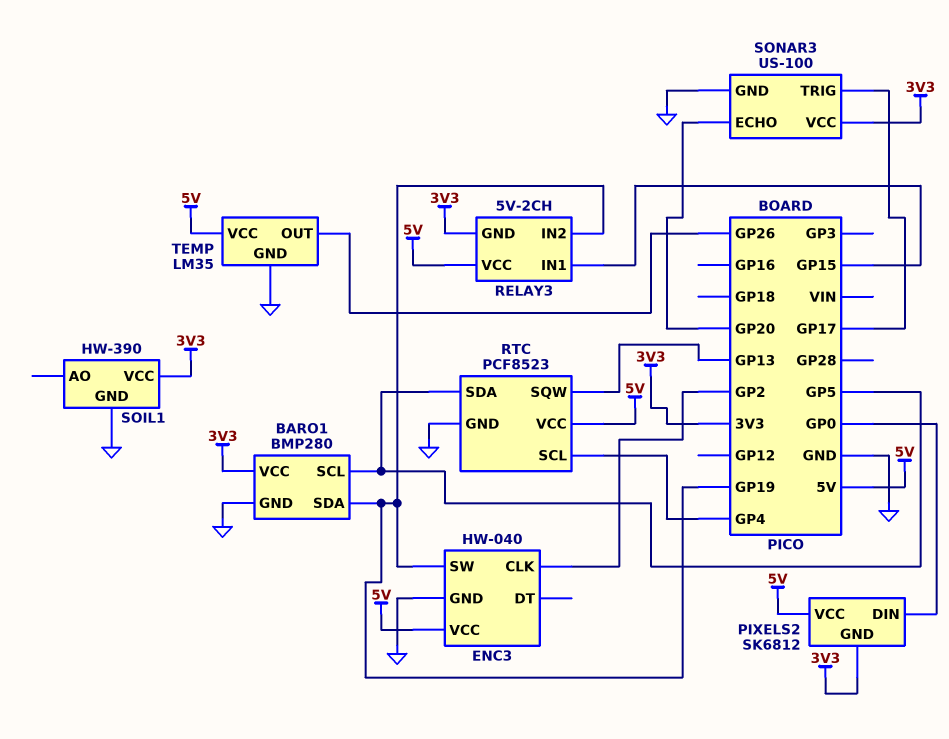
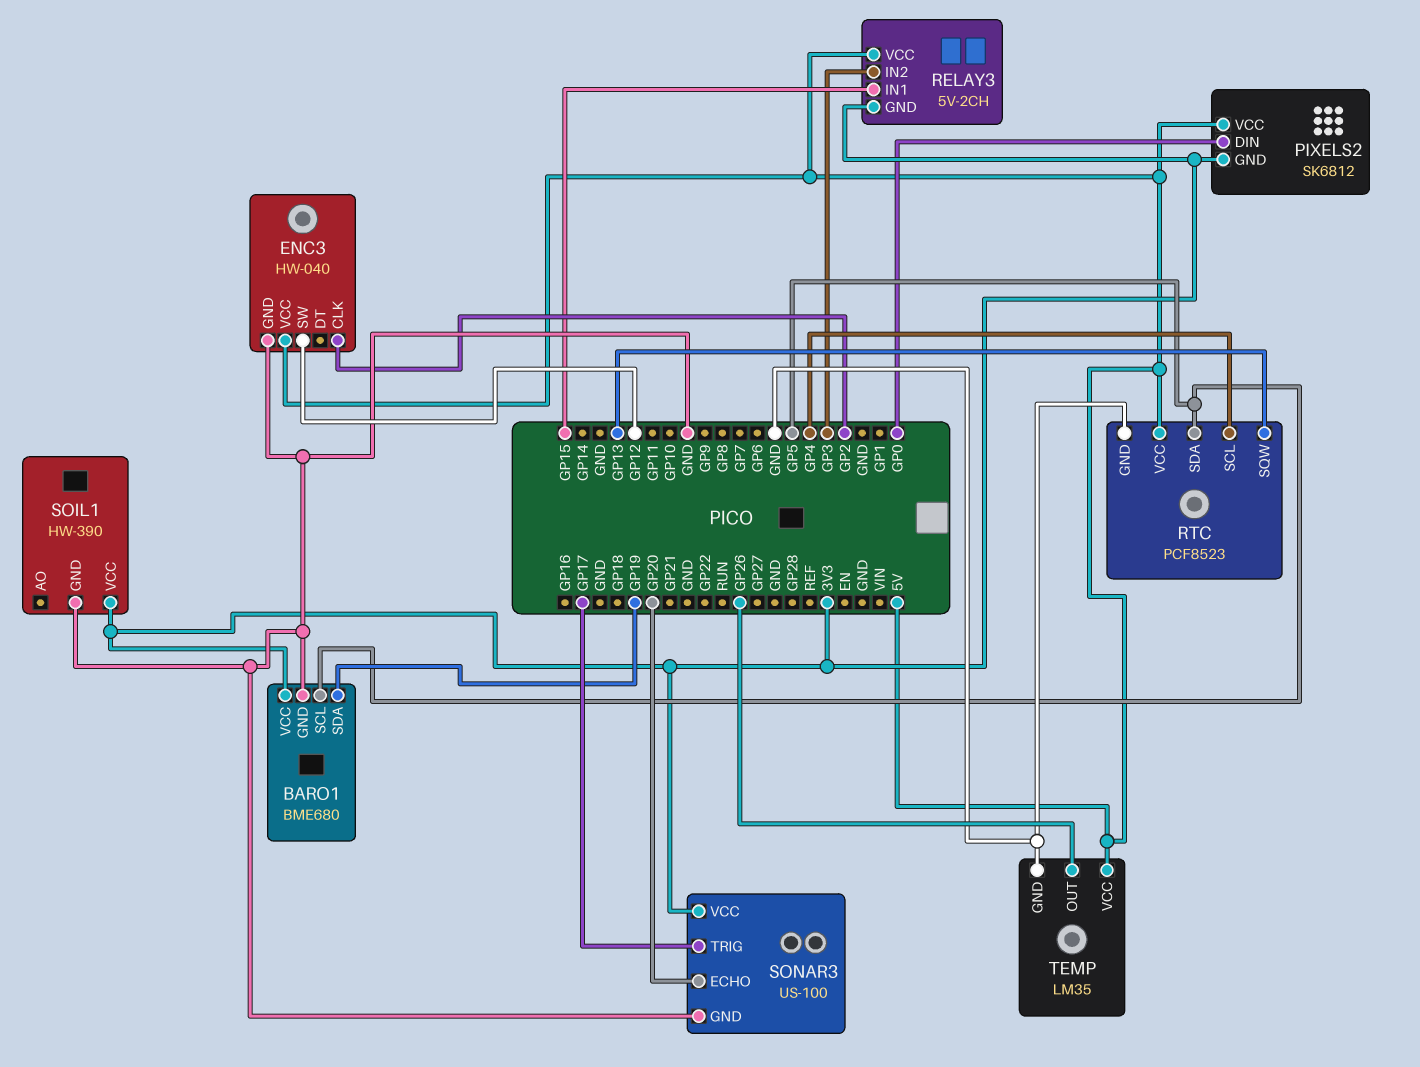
BARO1: BMP280 -> BME680
ENC3 pin SW: GP19 -> GP12
RELAY3 pin IN2: GP19 -> GP3

